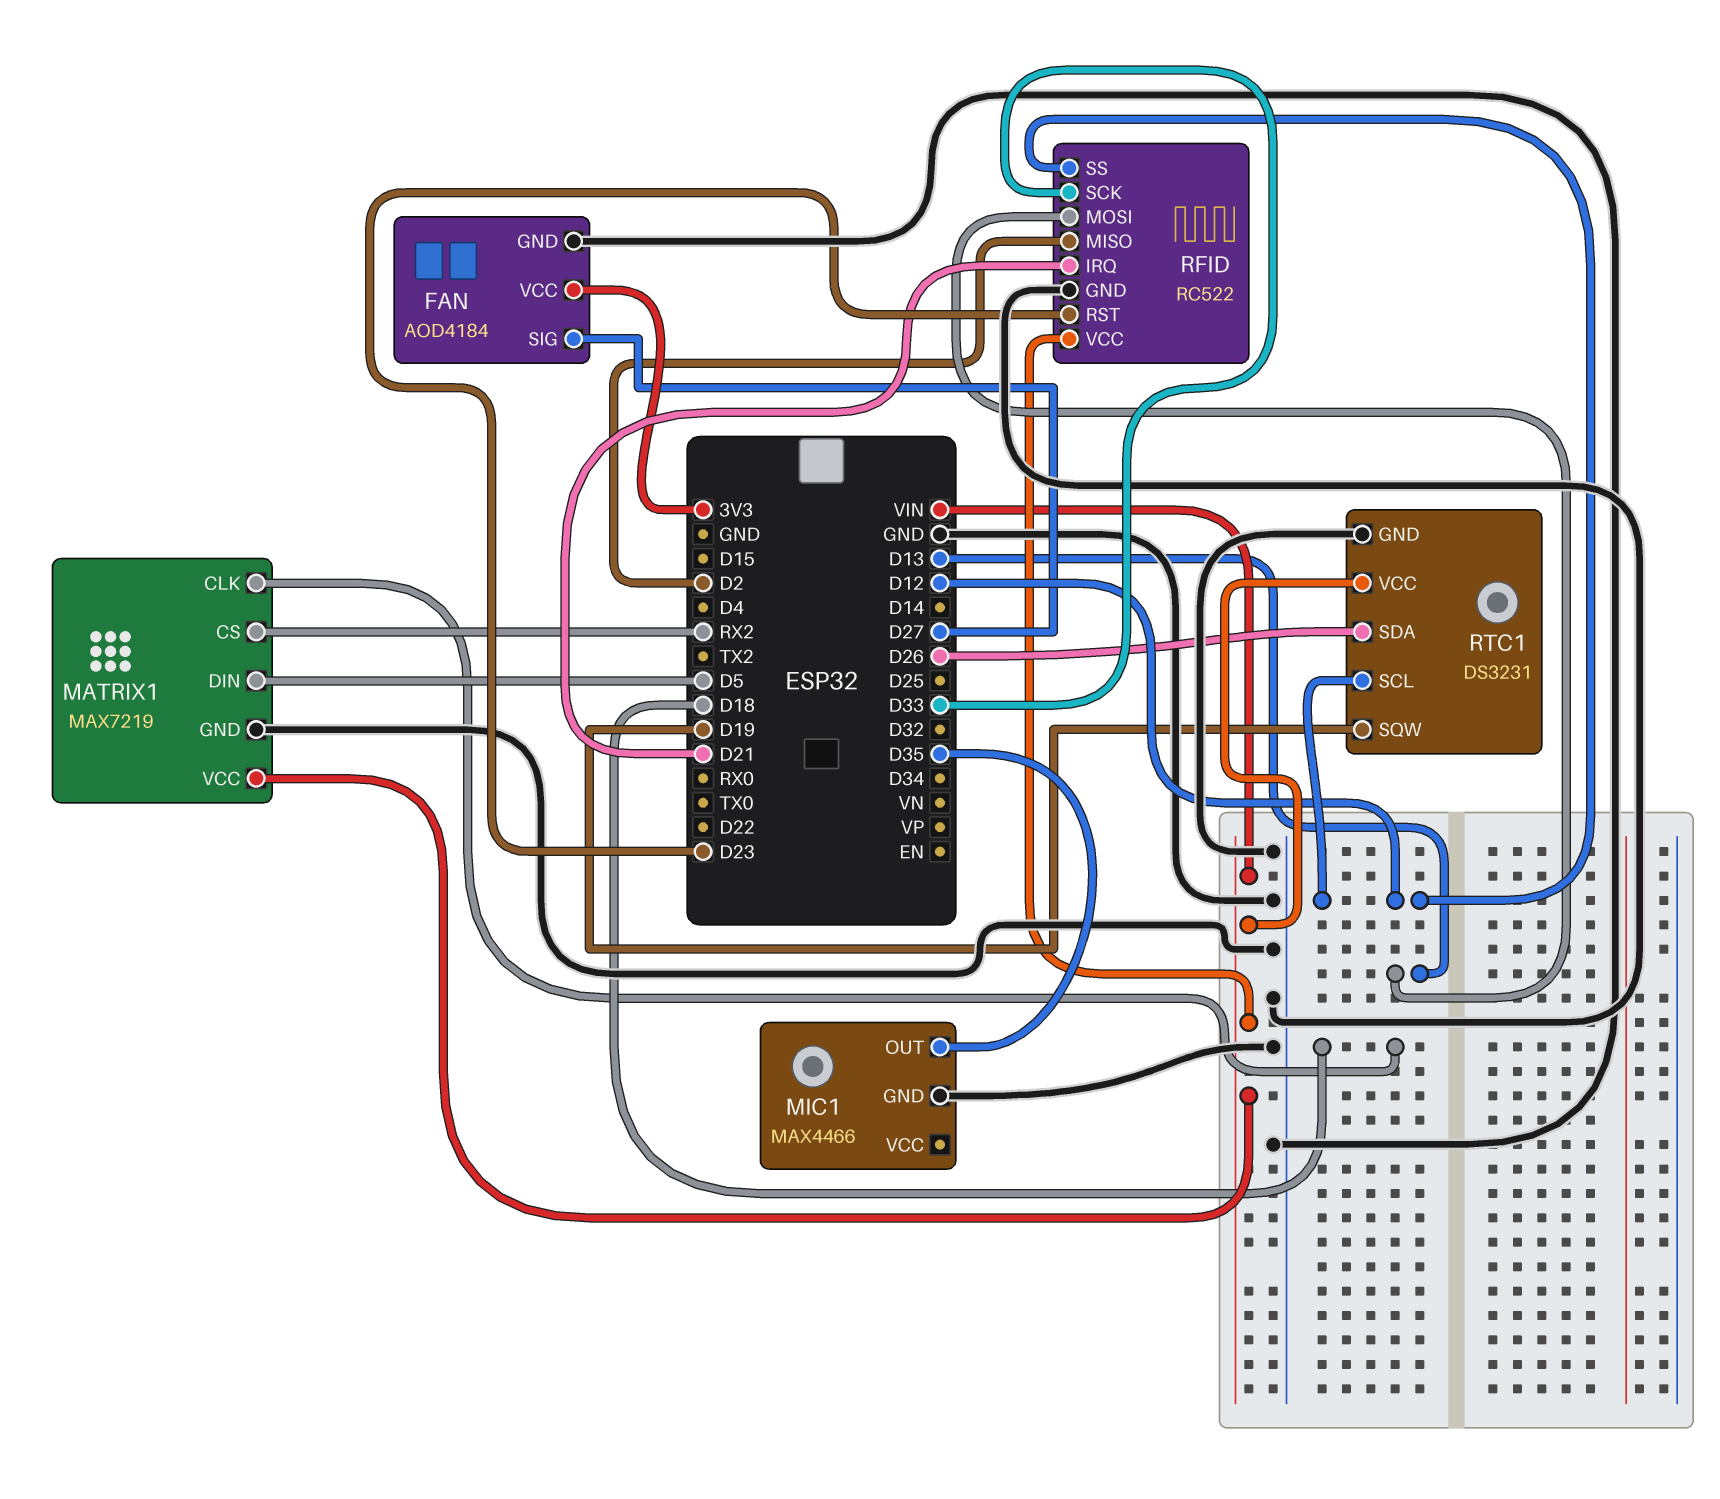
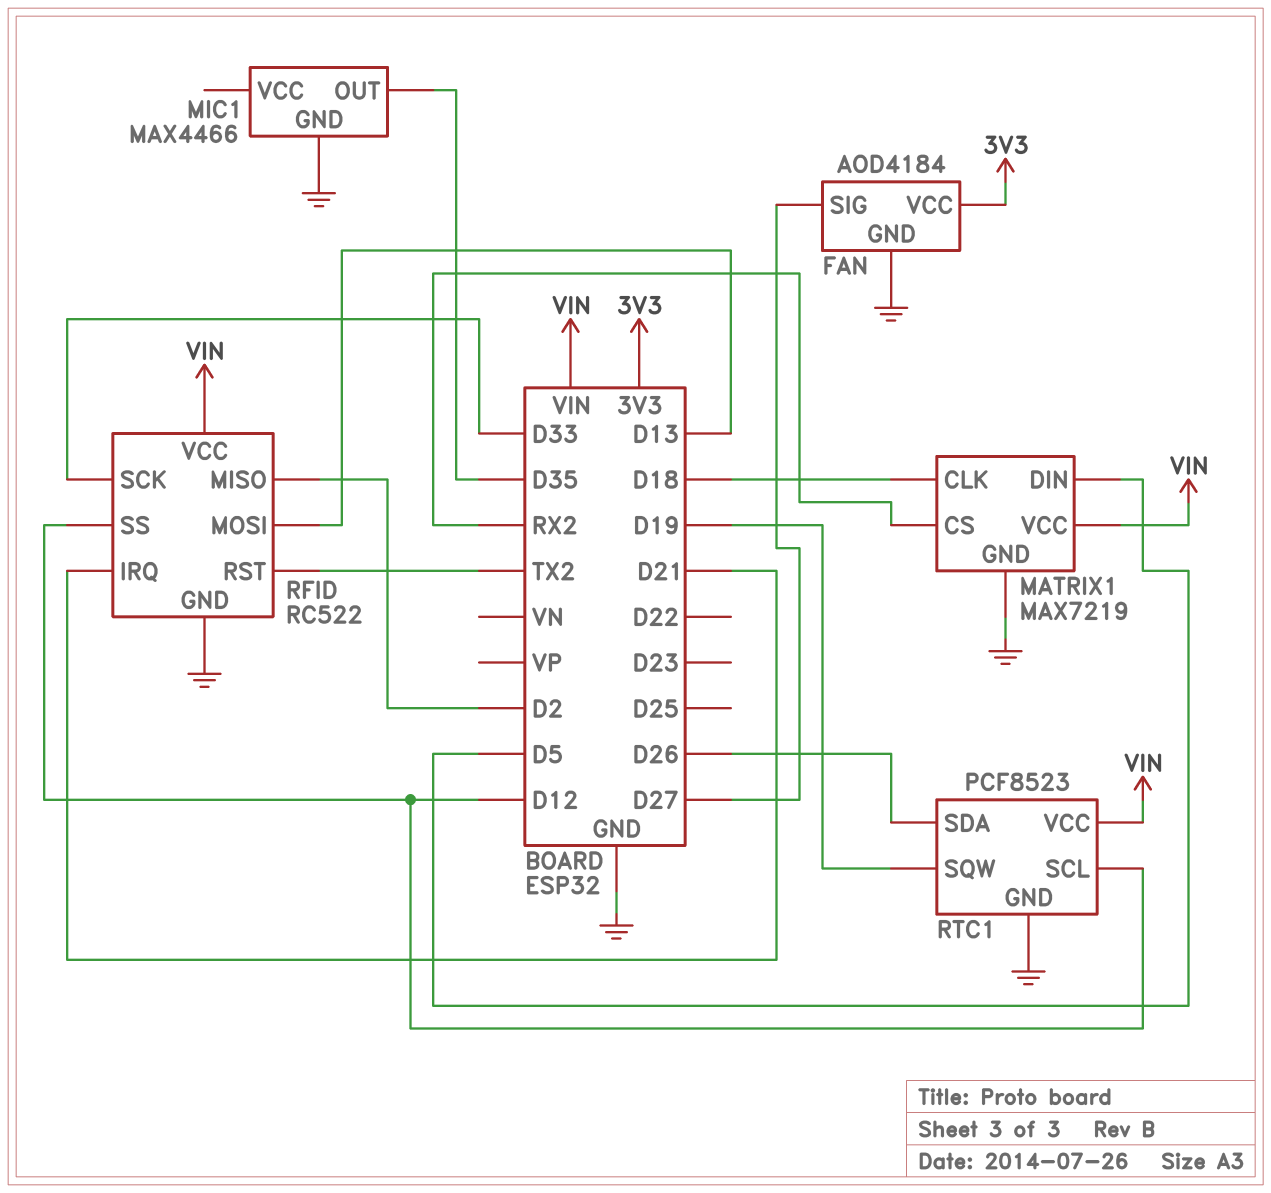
RFID pin RST: D23 -> TX2
RTC1: DS3231 -> PCF8523

